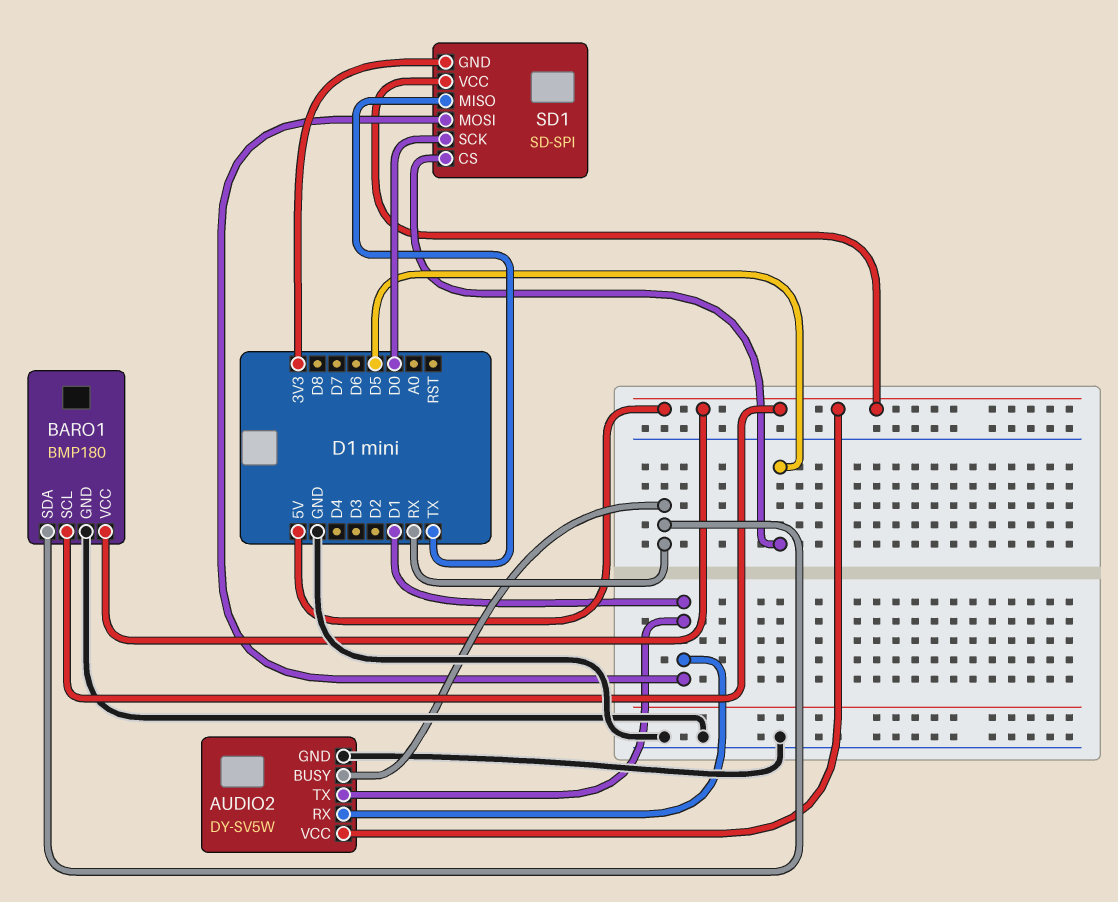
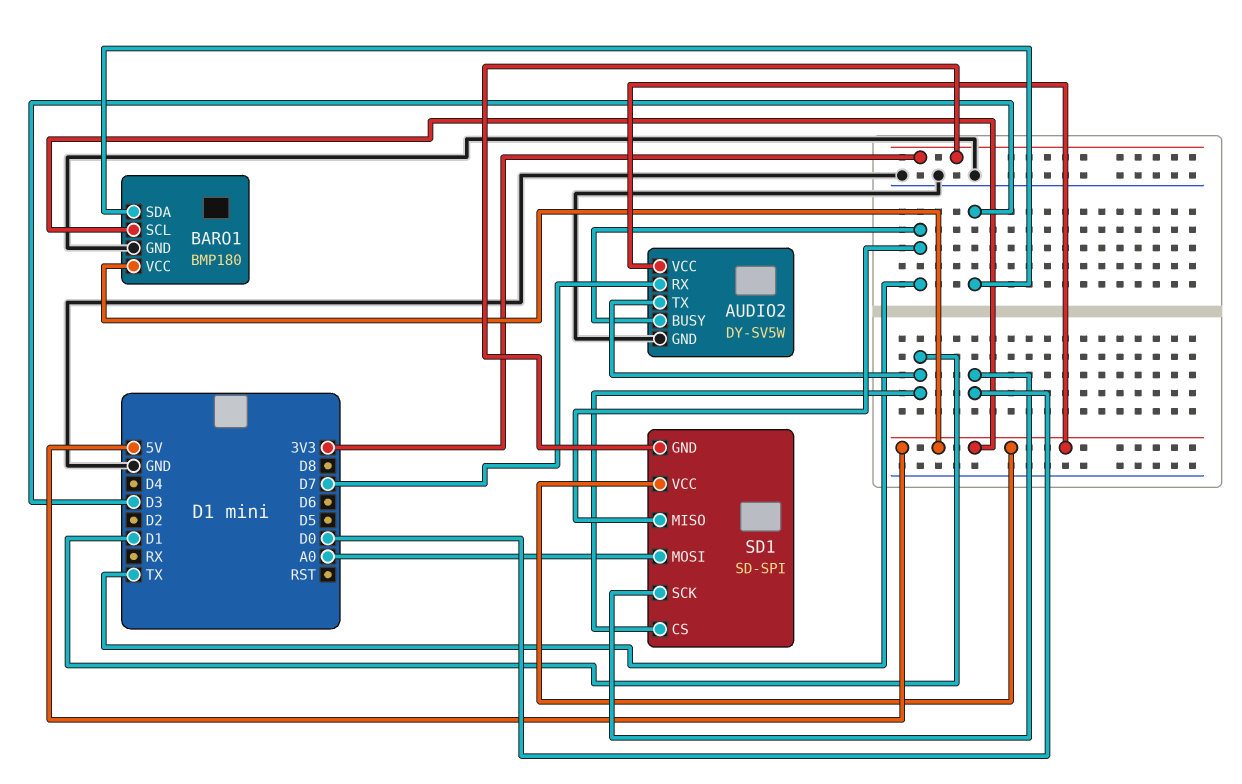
AUDIO2 pin BUSY: RX -> TX
AUDIO2 pin RX: D1 -> D7
BARO1 pin SDA: RX -> D3
SD1 pin CS: D5 -> D1
SD1 pin MOSI: D1 -> A0

